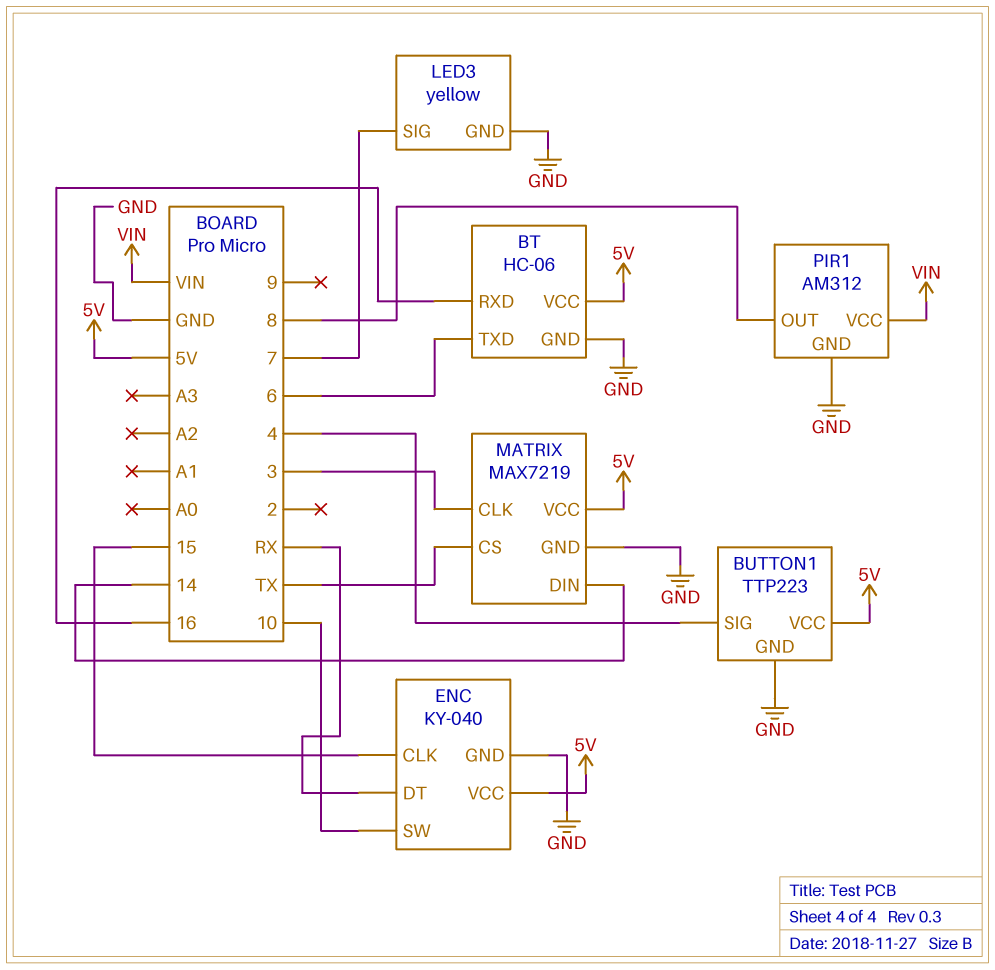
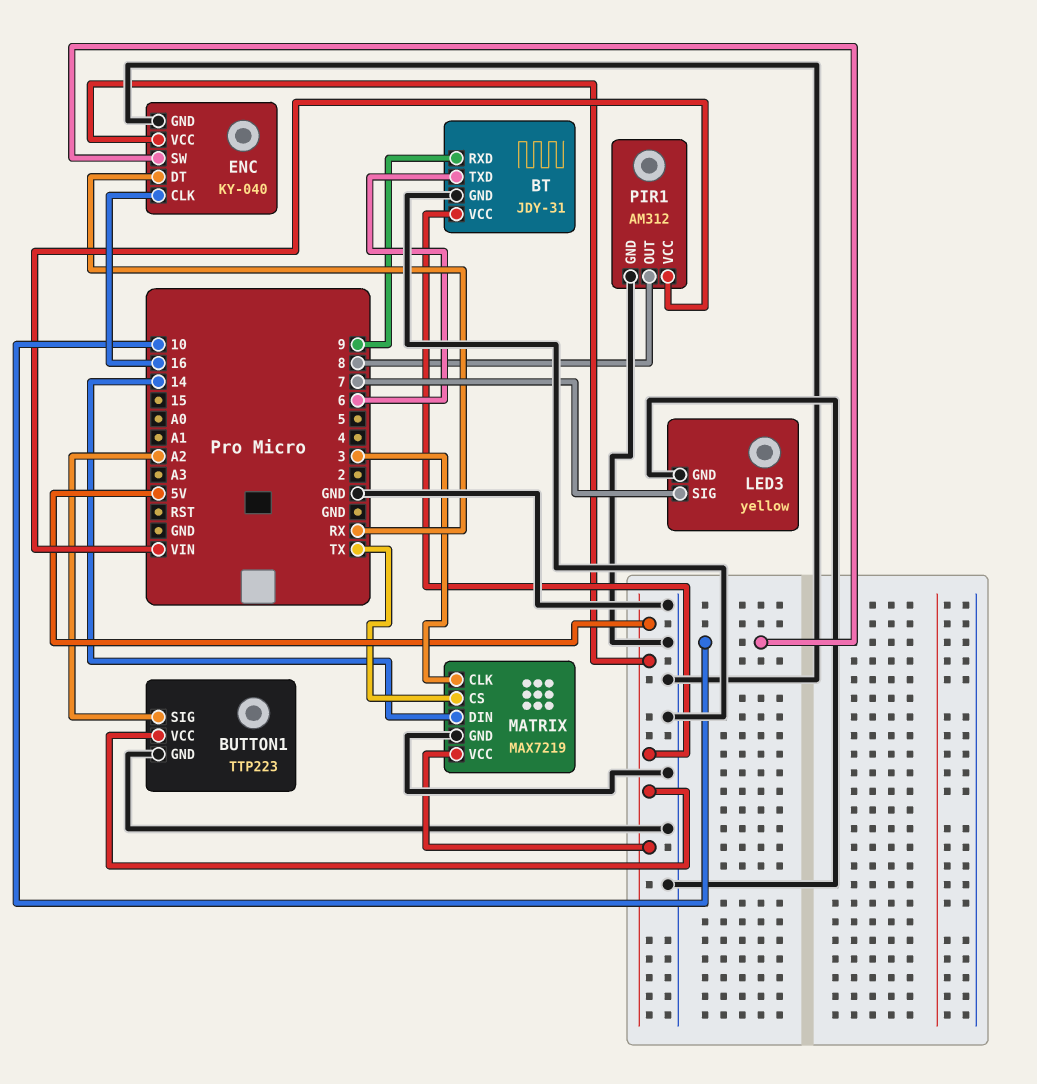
BT: HC-06 -> JDY-31
BT pin RXD: 16 -> 9
BUTTON1 pin SIG: 4 -> A2
ENC pin CLK: 15 -> 16

